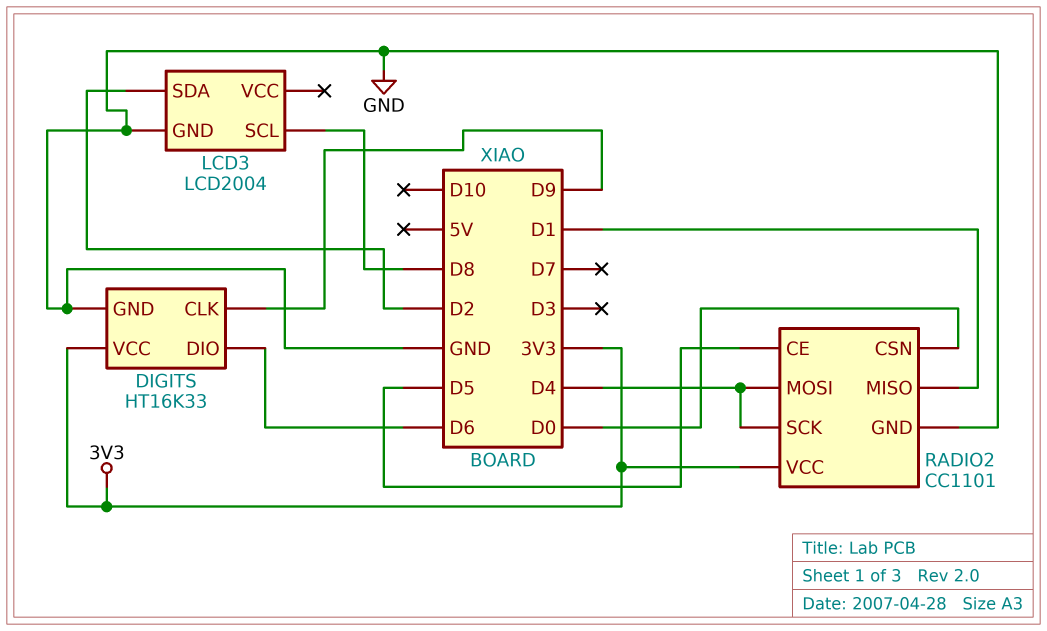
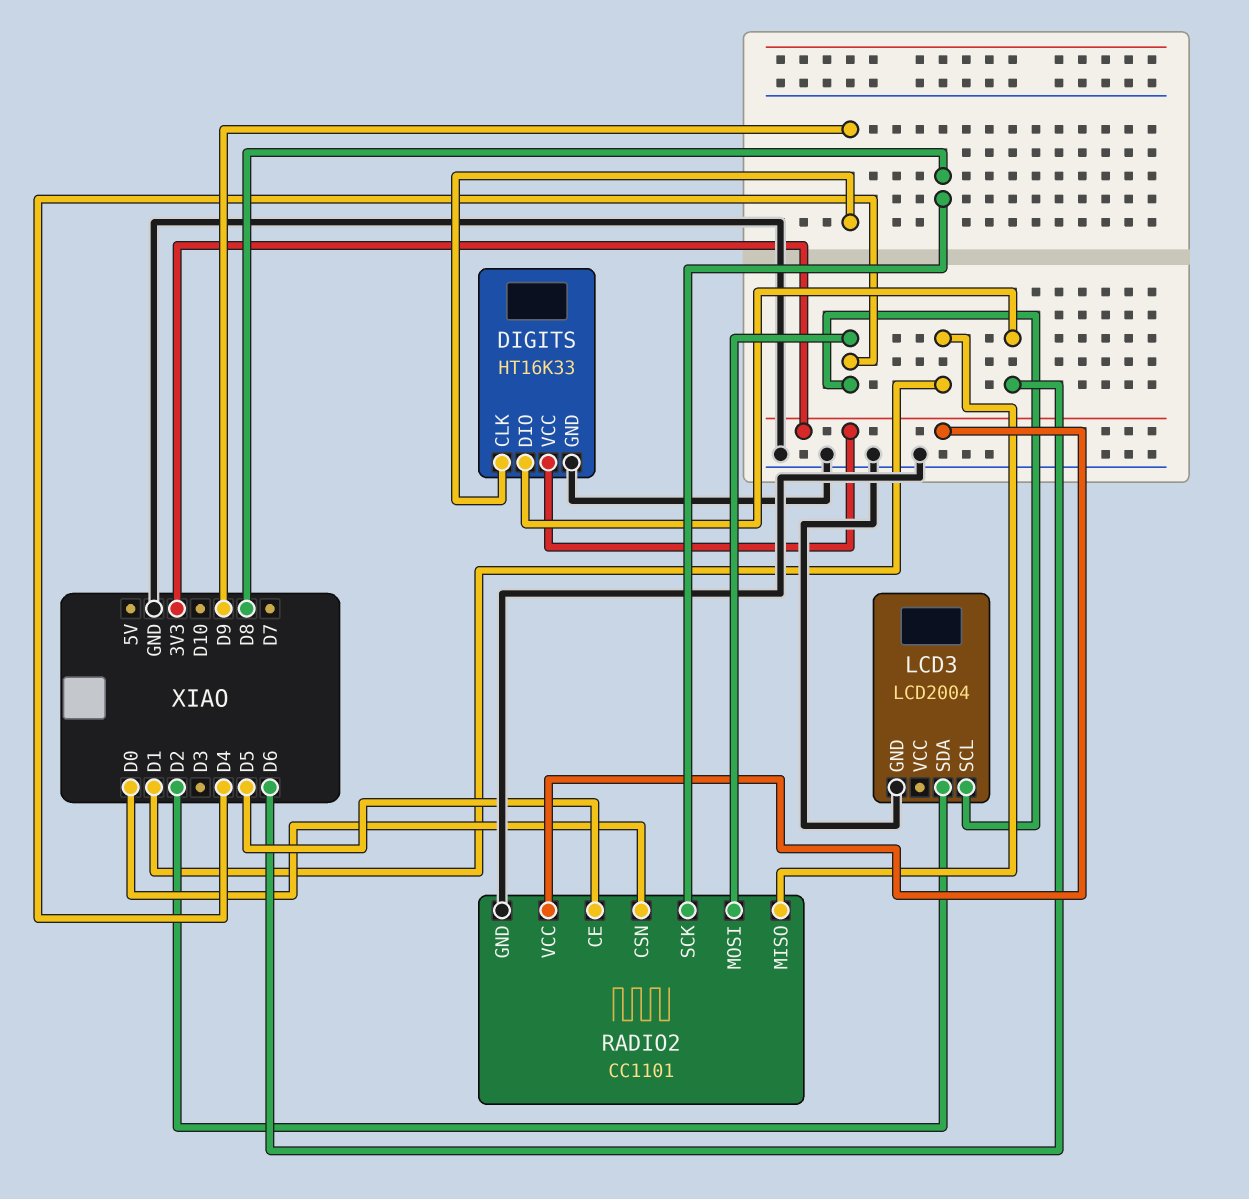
LCD3 pin SCL: D8 -> D4
RADIO2 pin SCK: D4 -> D8

